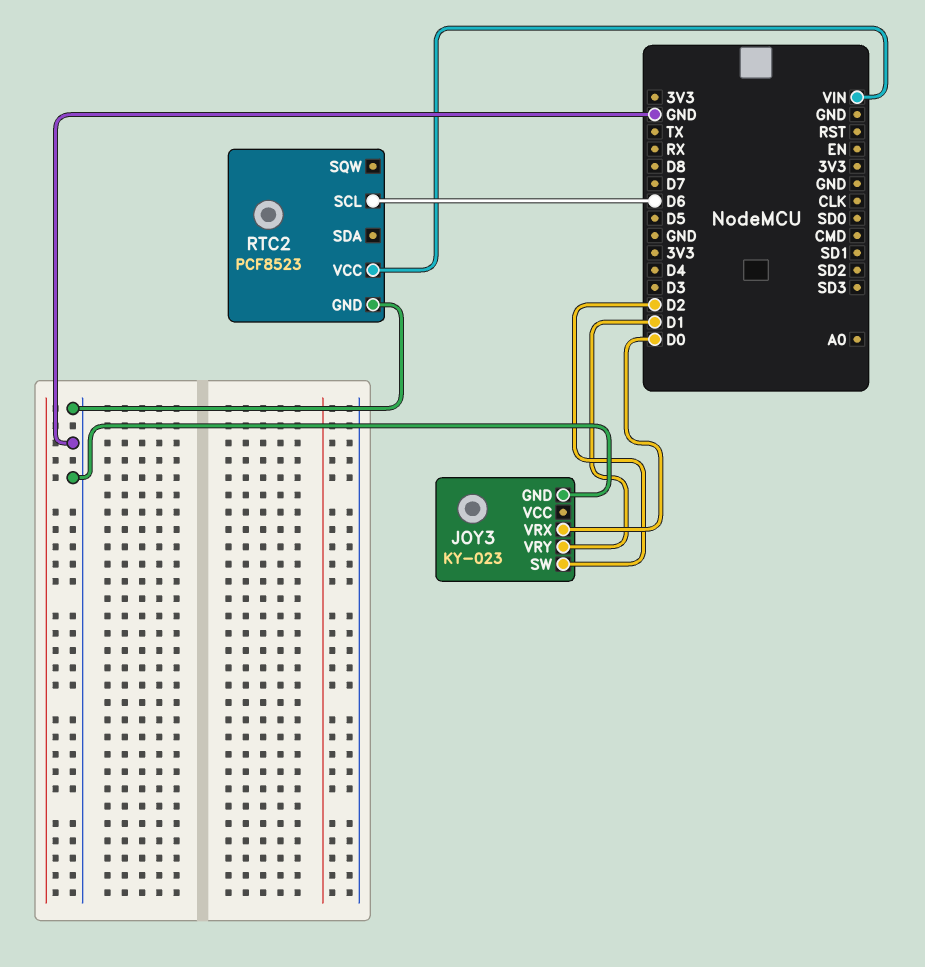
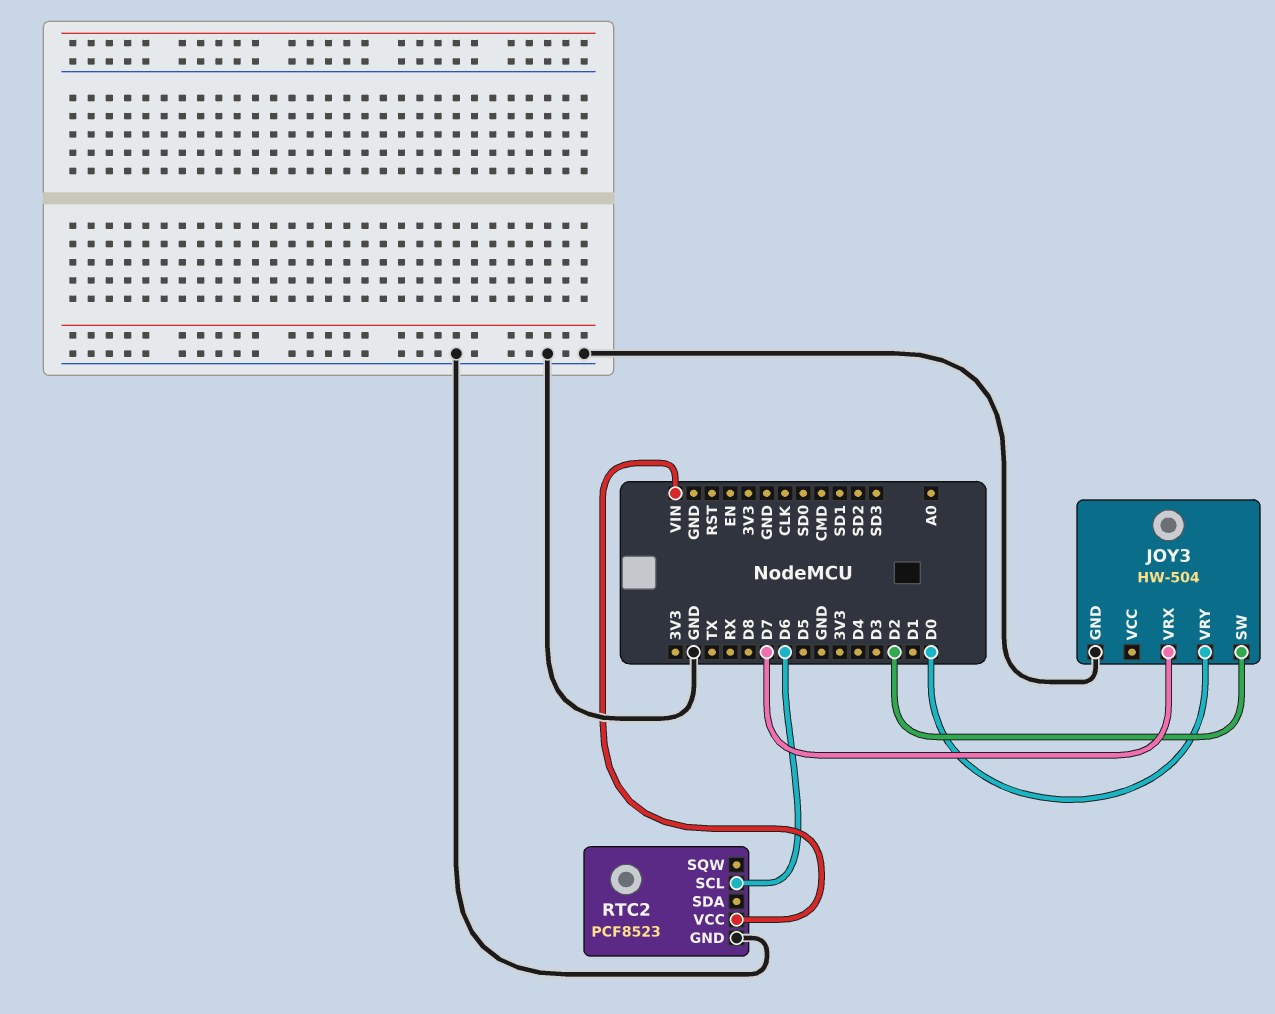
JOY3: KY-023 -> HW-504
JOY3 pin VRX: D0 -> D7
JOY3 pin VRY: D1 -> D0

